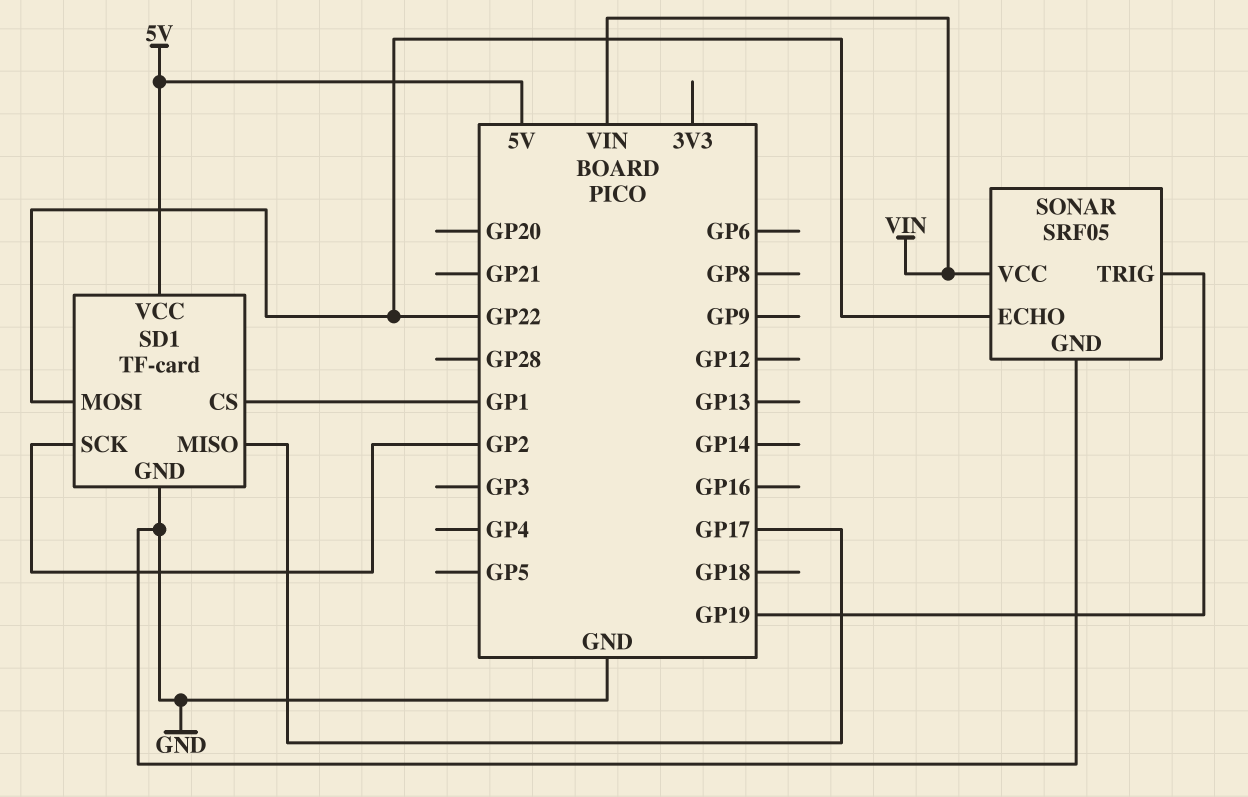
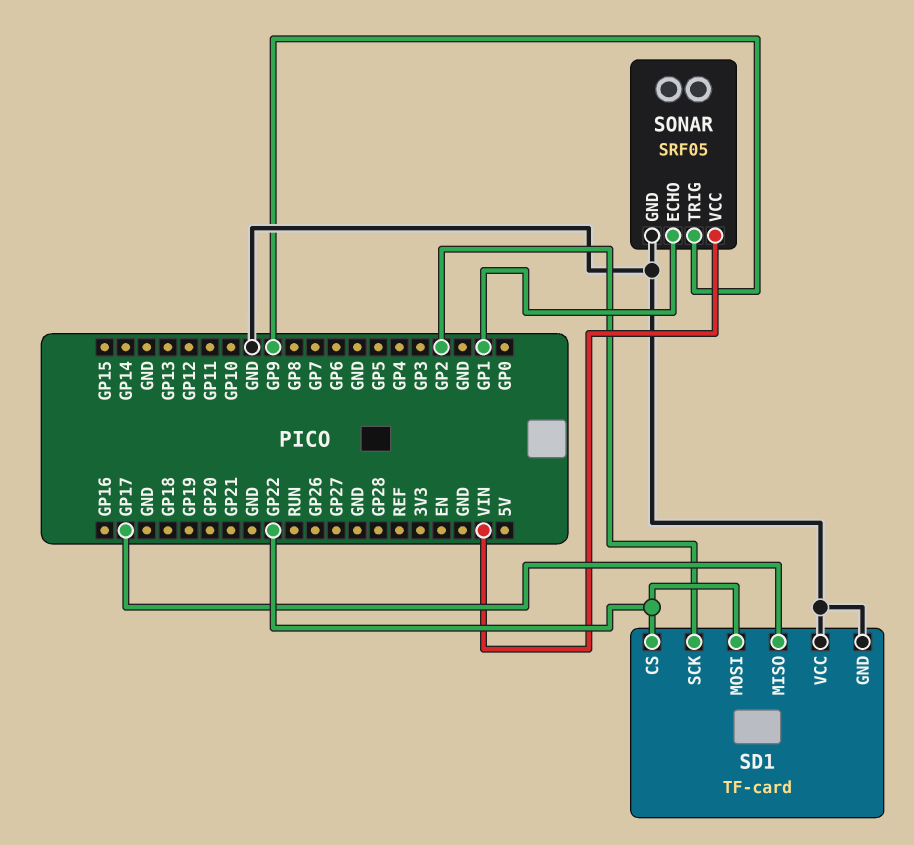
SD1 pin CS: GP1 -> GP22
SD1 pin VCC: 5V -> GND
SONAR pin ECHO: GP22 -> GP1
SONAR pin TRIG: GP19 -> GP9

